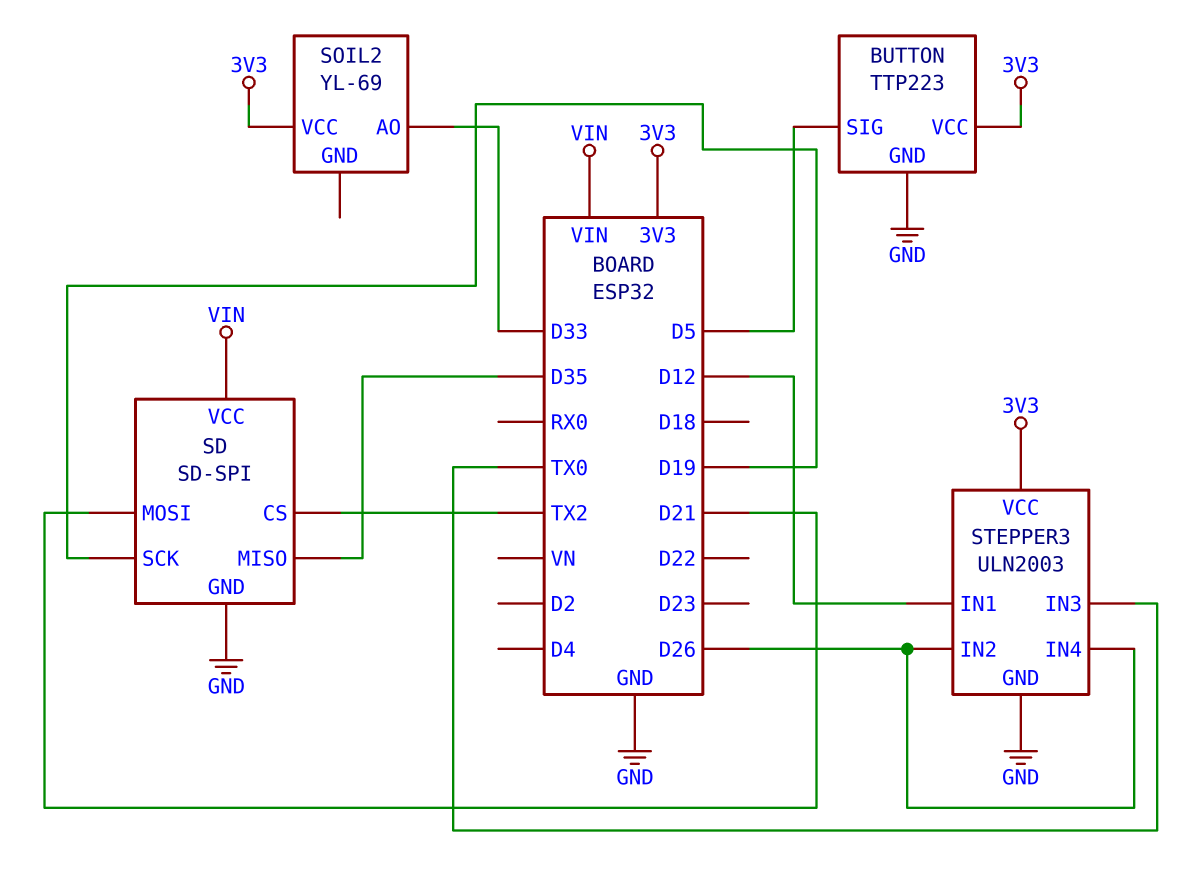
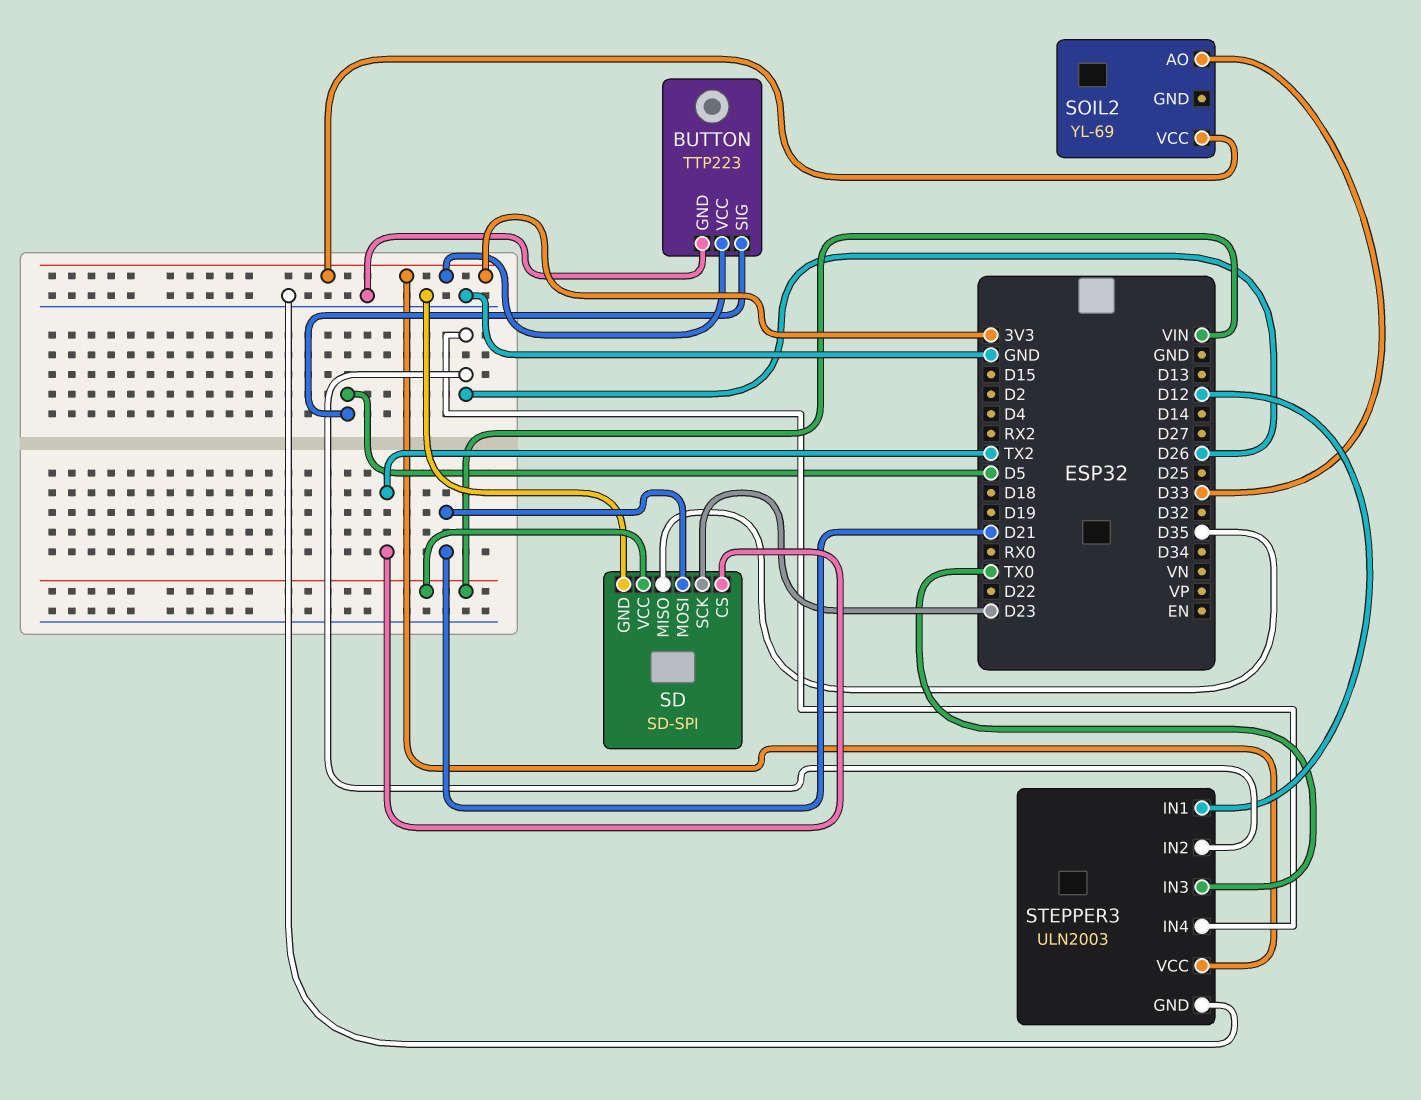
SD pin SCK: D19 -> D23

